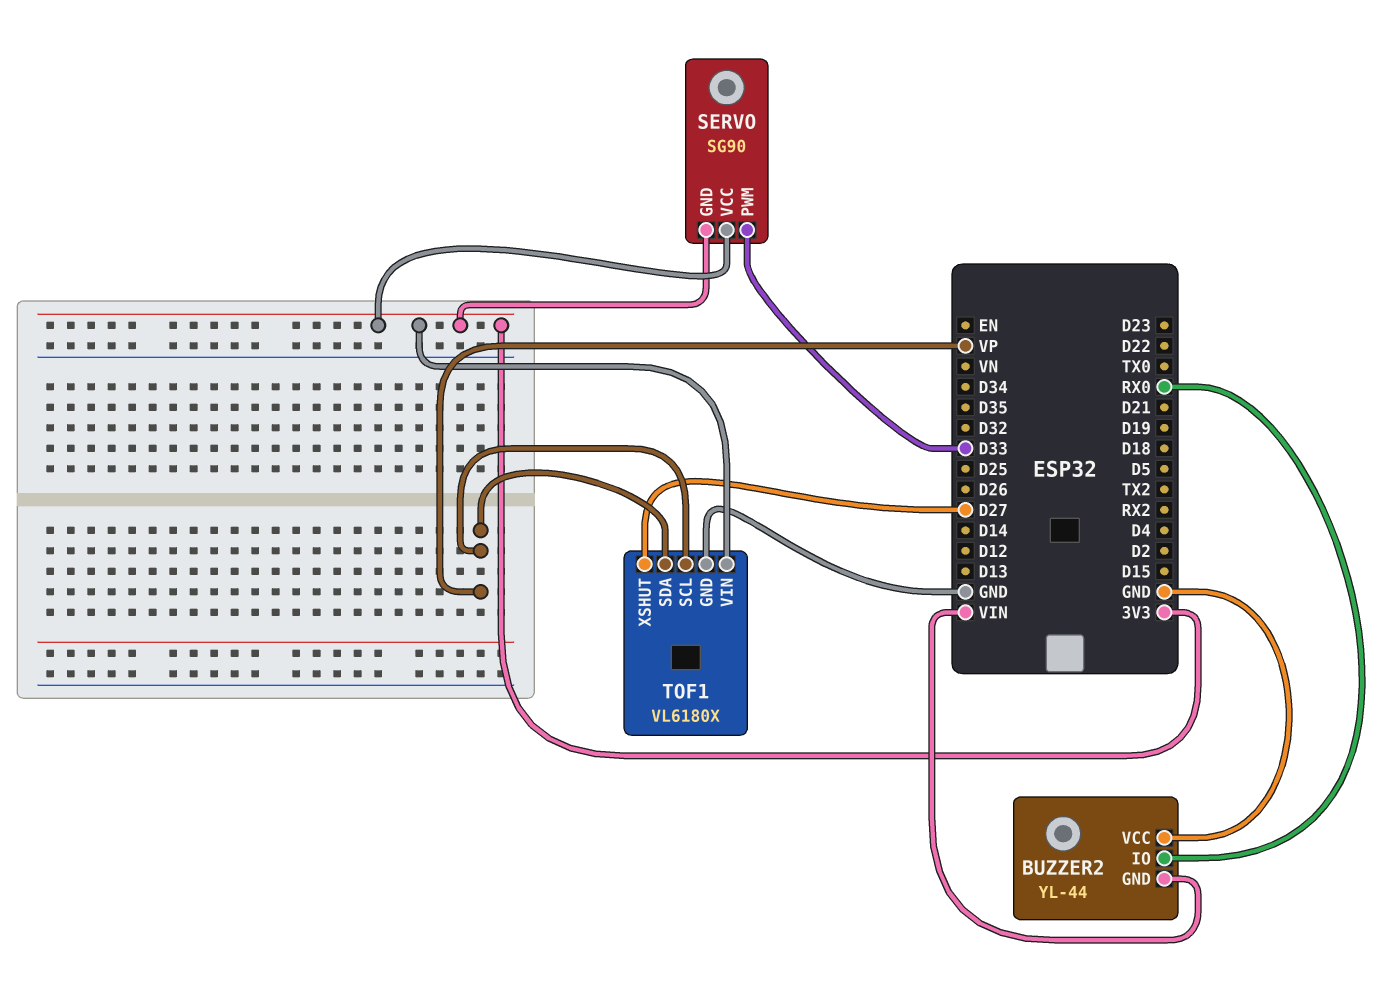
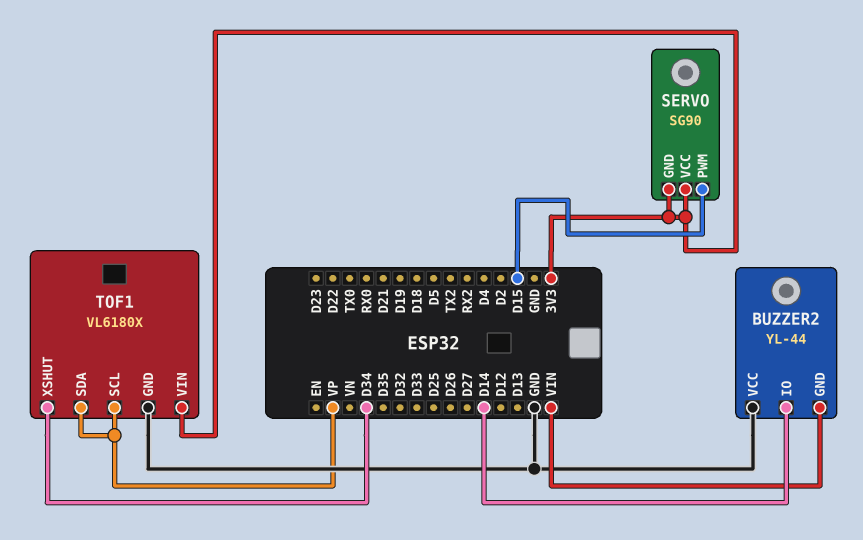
BUZZER2 pin IO: RX0 -> D14
SERVO pin PWM: D33 -> D15
TOF1 pin XSHUT: D27 -> D34

